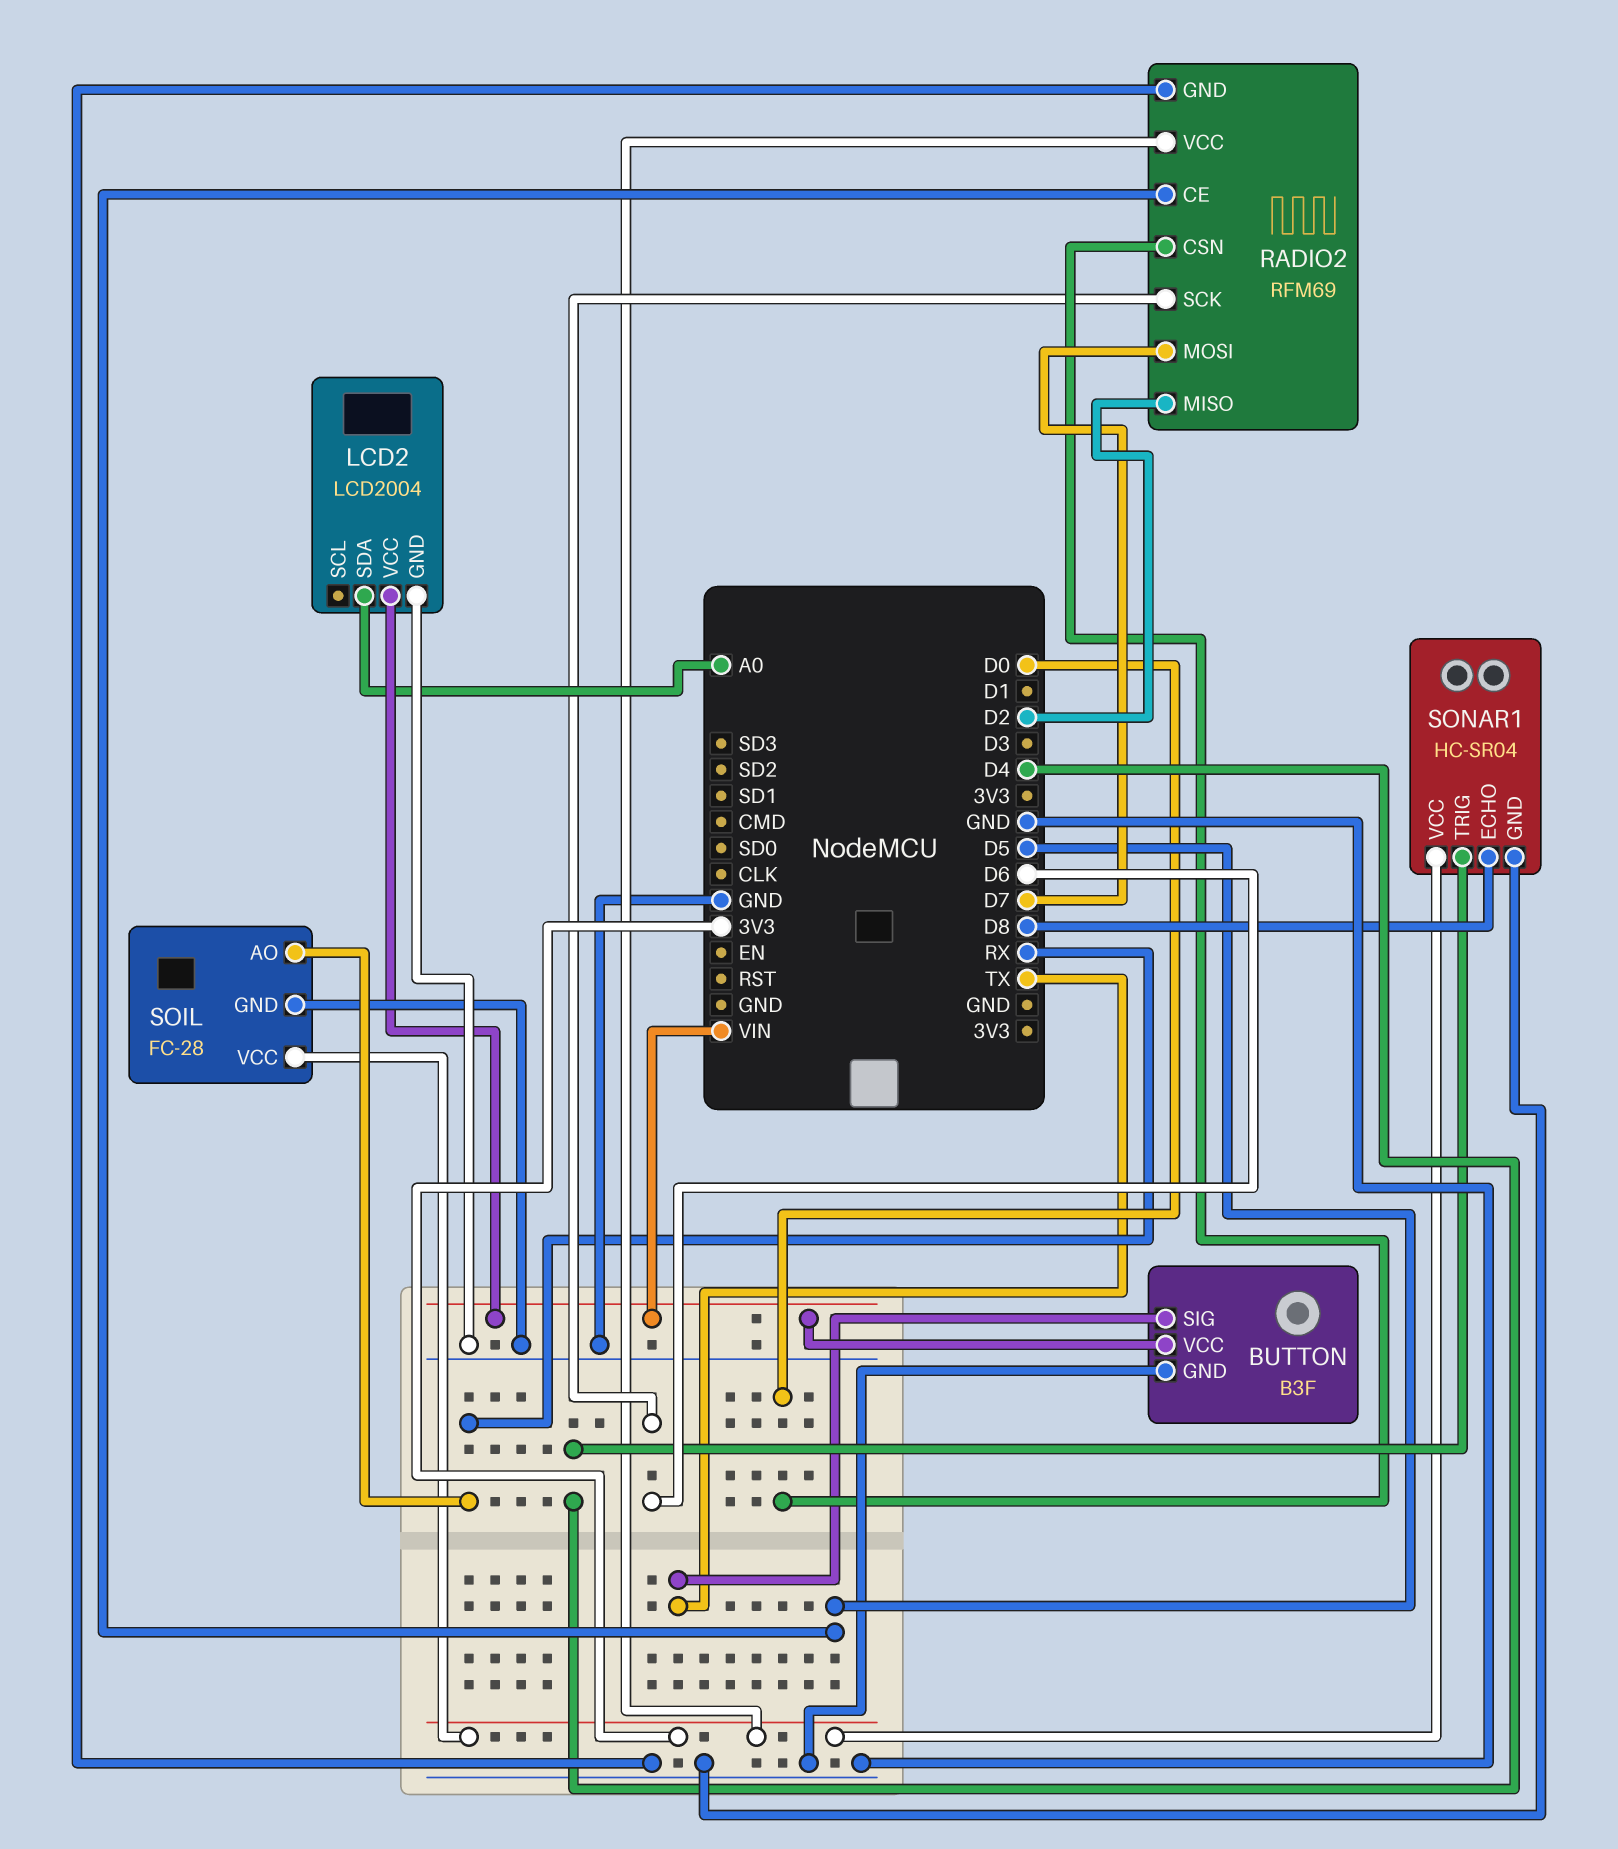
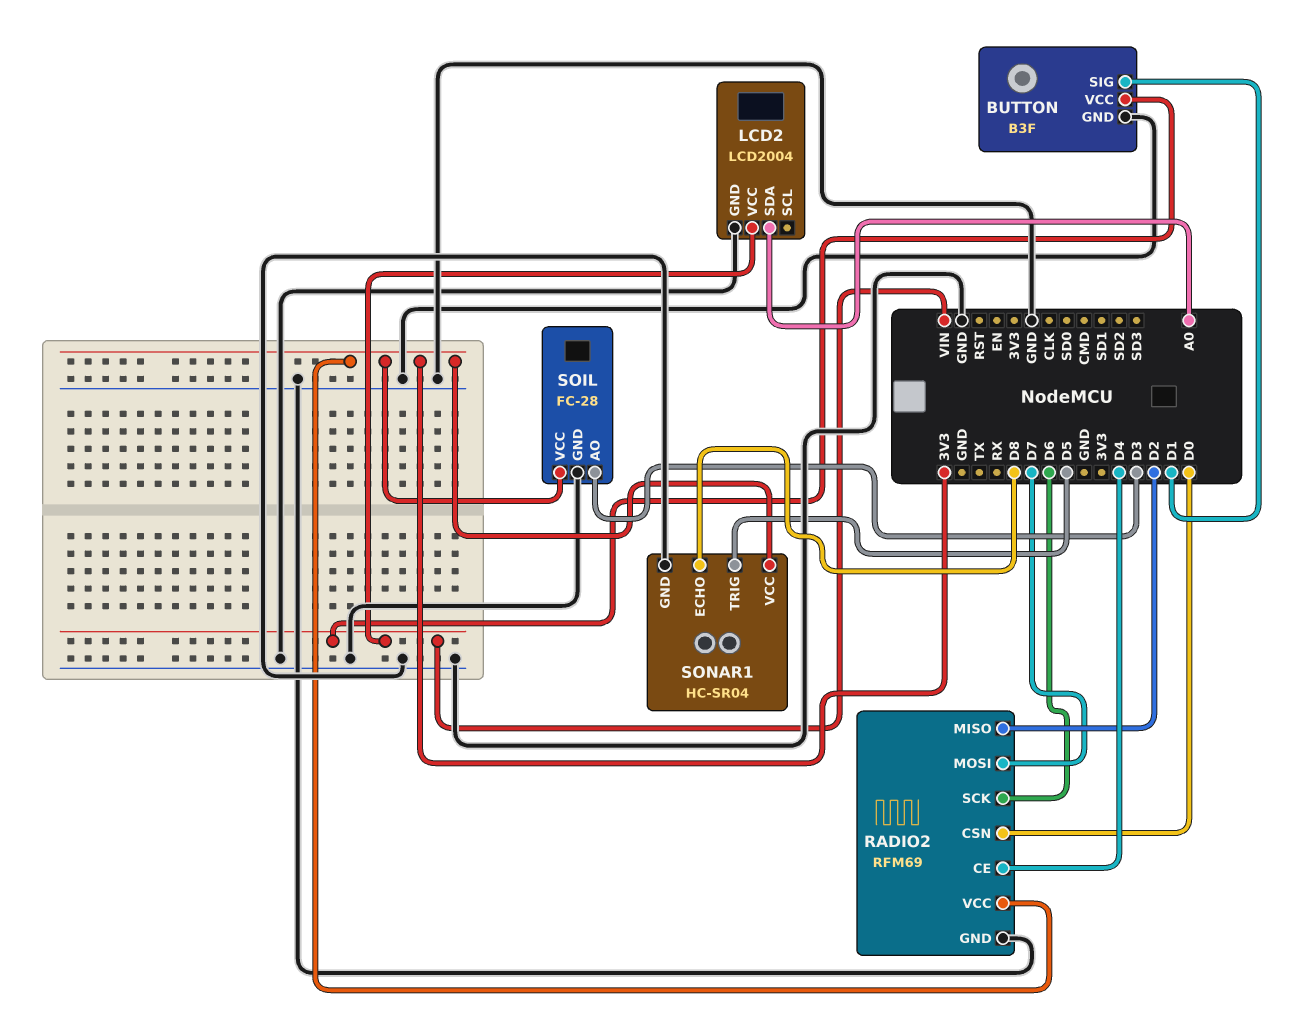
BUTTON pin SIG: TX -> D1
RADIO2 pin CE: D5 -> D4
SOIL pin AO: RX -> D3
SONAR1 pin TRIG: D4 -> D5

